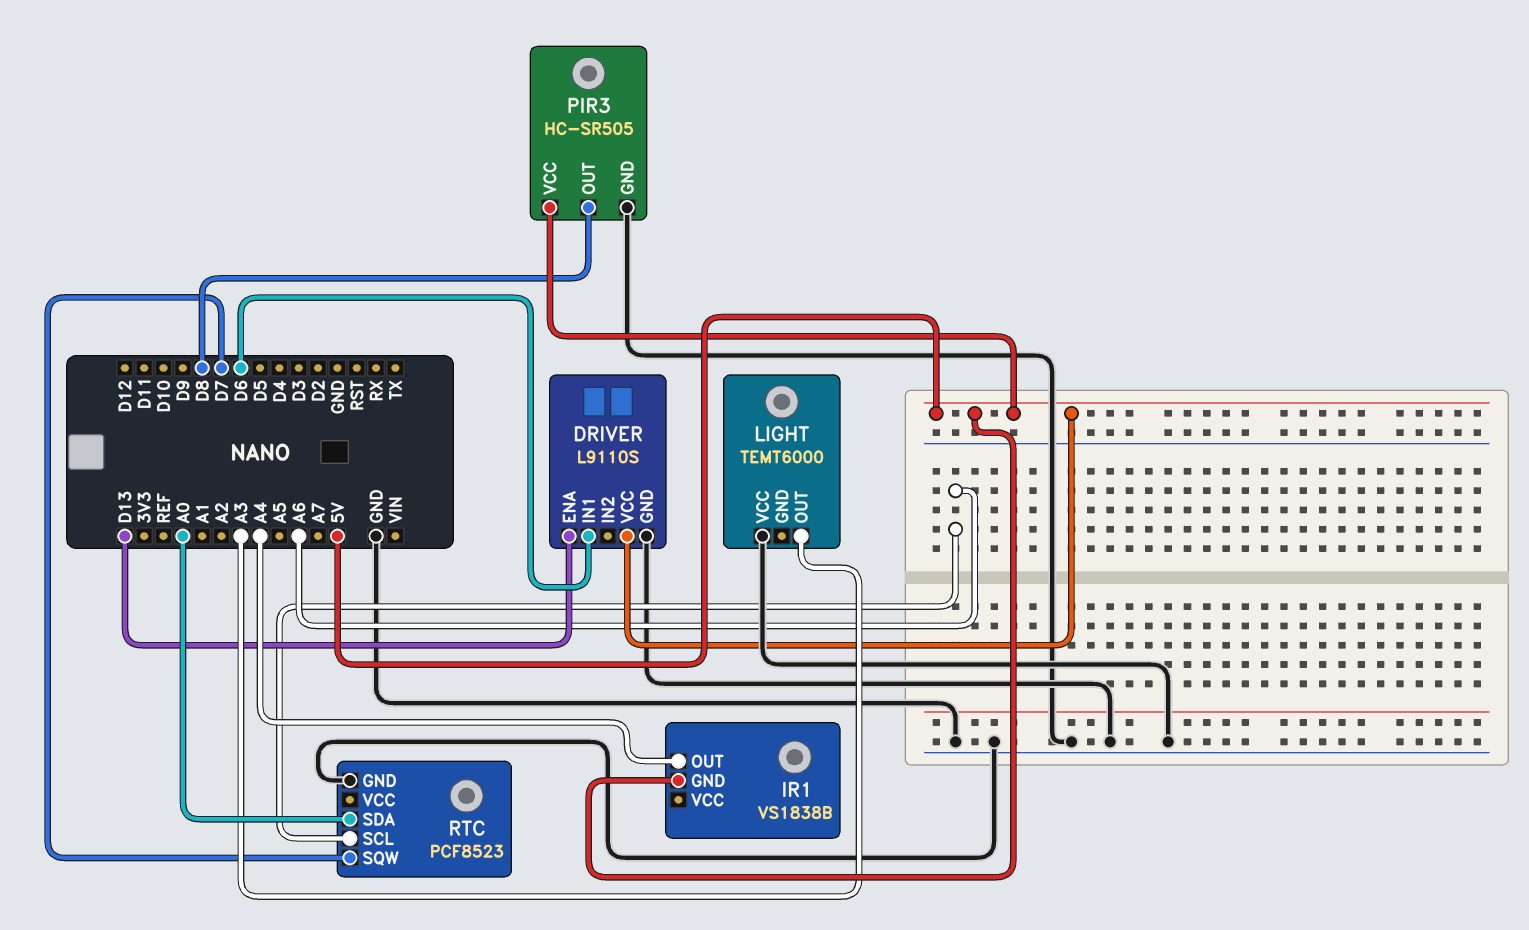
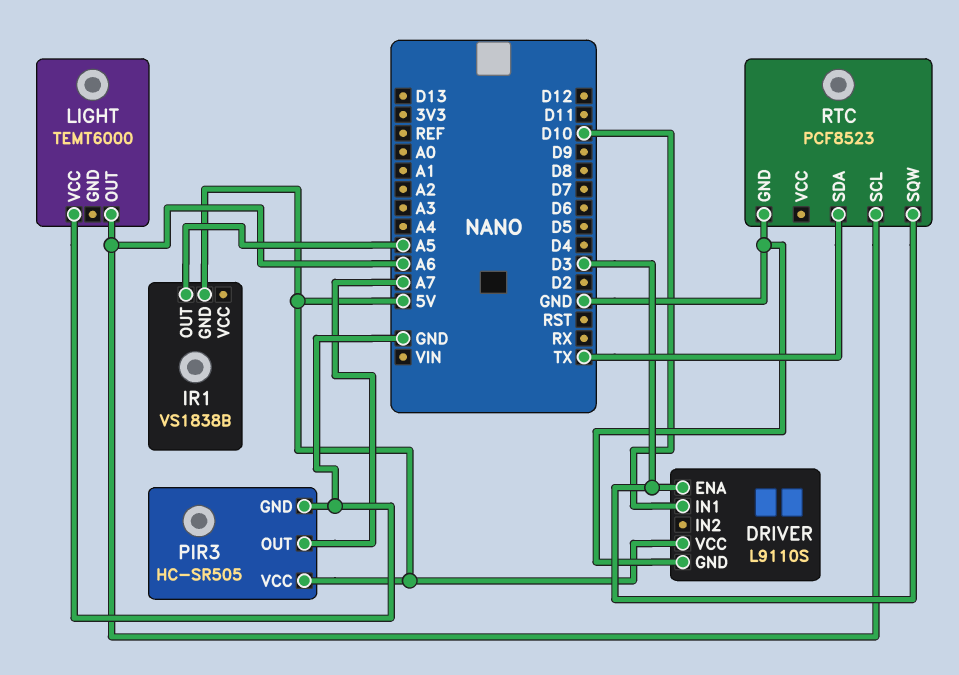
DRIVER pin ENA: D13 -> D3
DRIVER pin IN1: D6 -> D10
IR1 pin OUT: A4 -> A5
LIGHT pin OUT: A3 -> A6
PIR3 pin OUT: D8 -> A7
RTC pin SDA: A0 -> TX
RTC pin SQW: D7 -> D3

